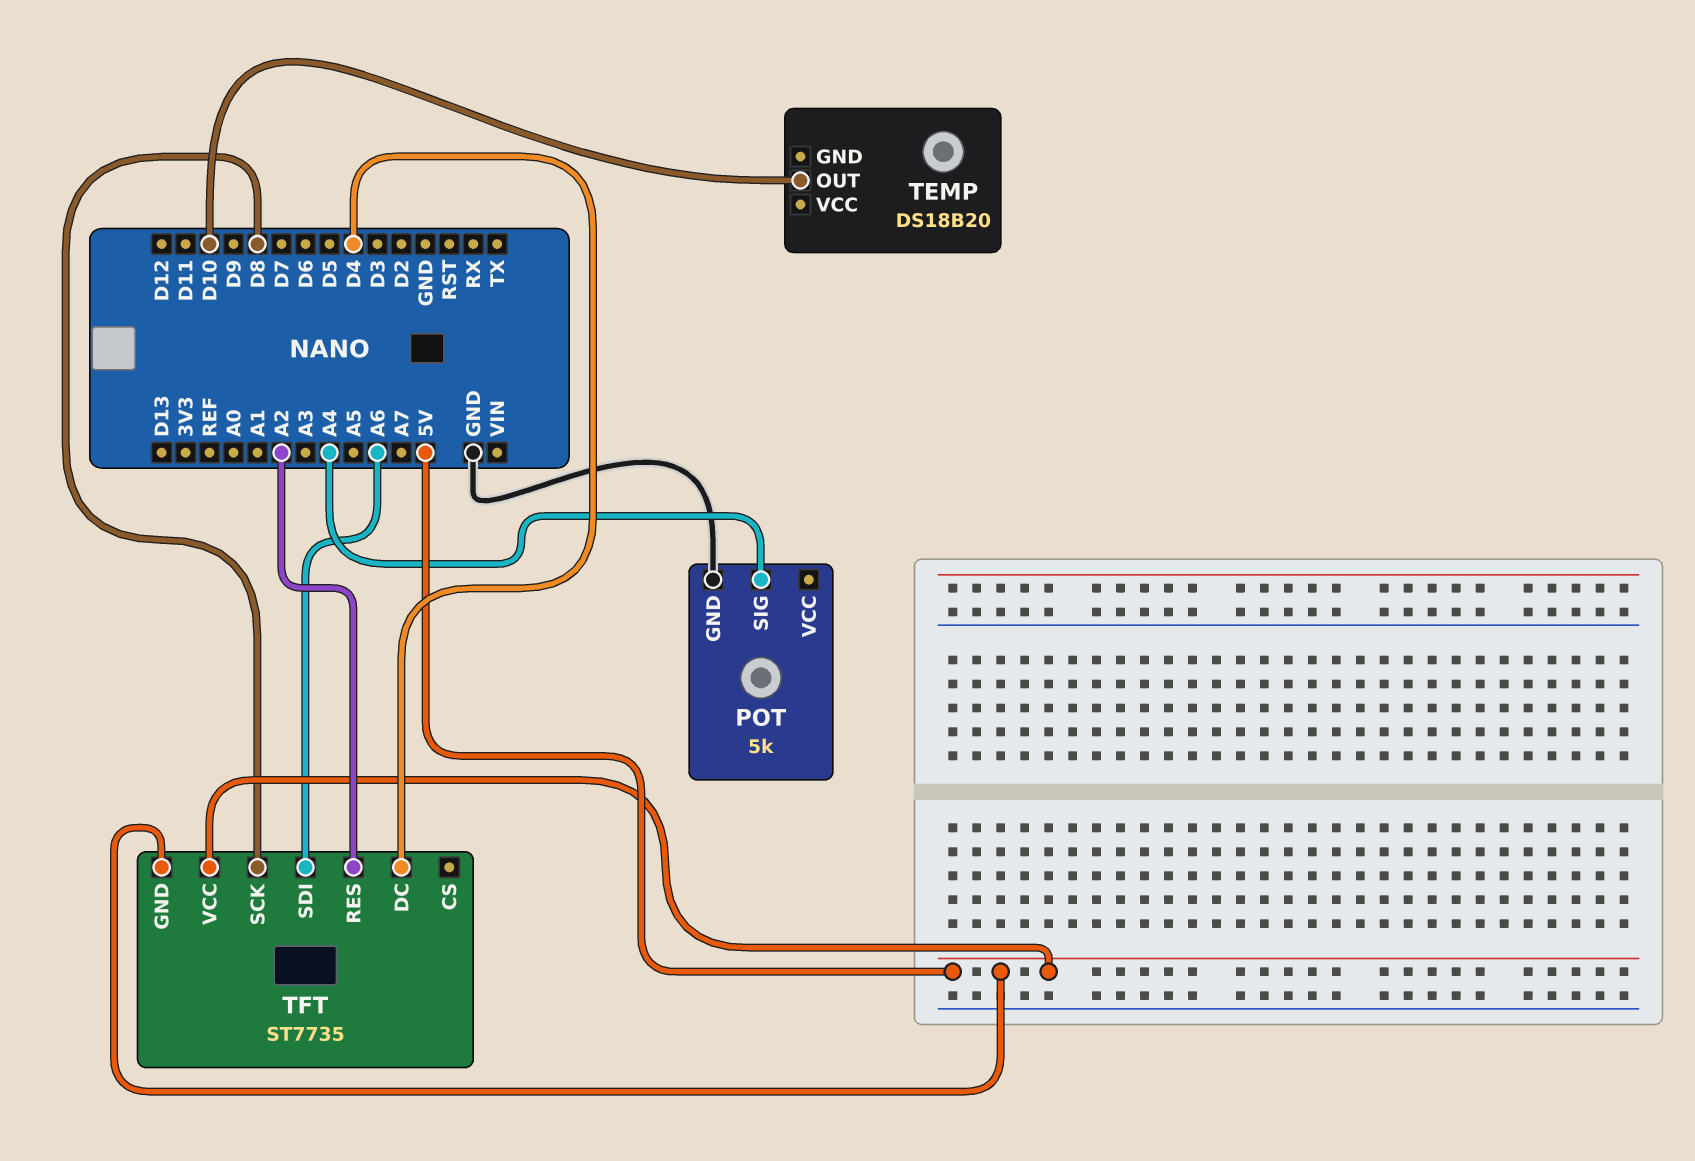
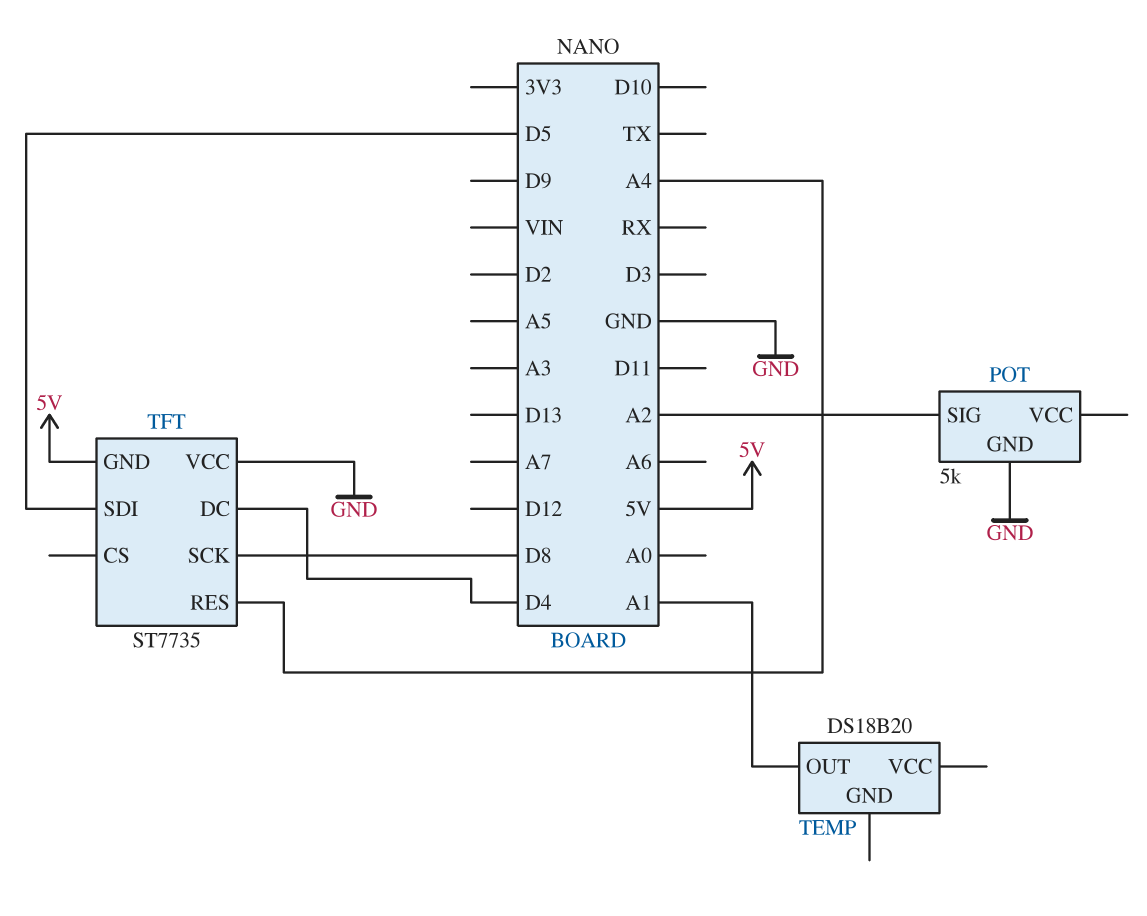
POT pin SIG: A4 -> A2
TEMP pin OUT: D10 -> A1
TFT pin RES: A2 -> A4
TFT pin SDI: A6 -> D5
TFT pin VCC: 5V -> GND

